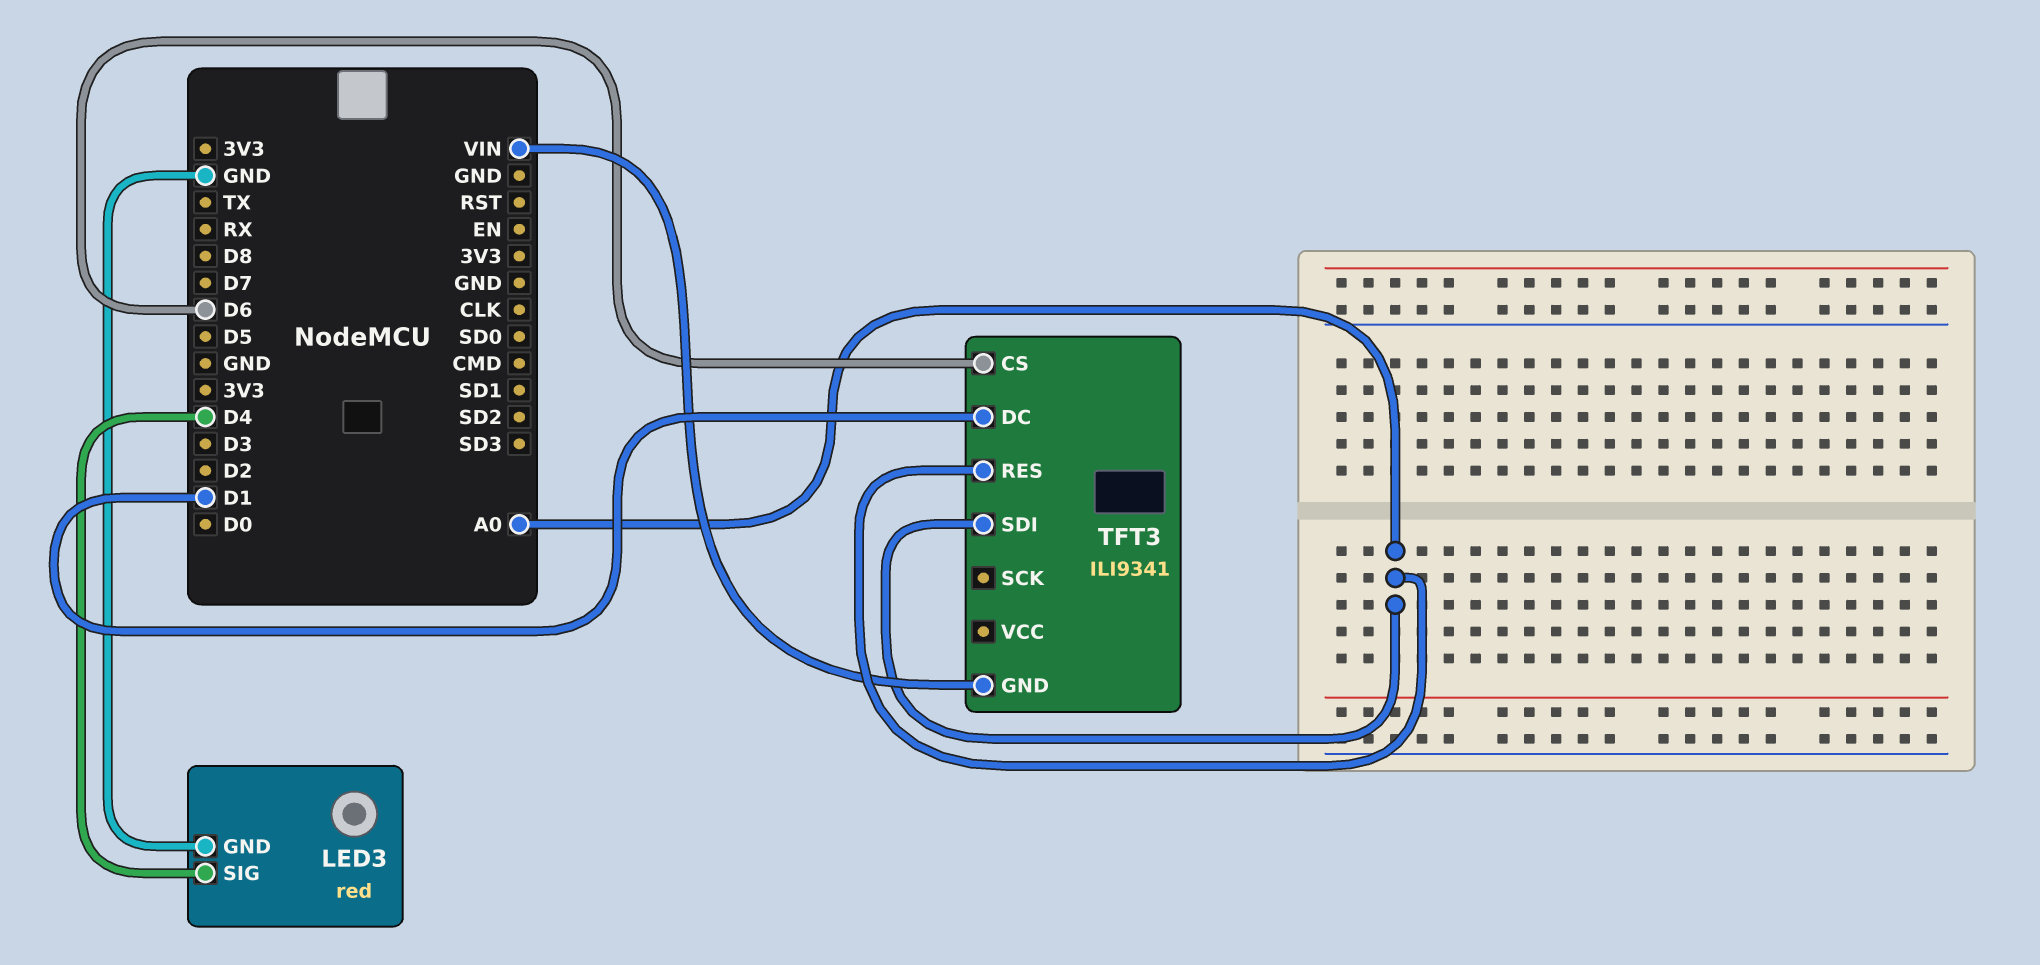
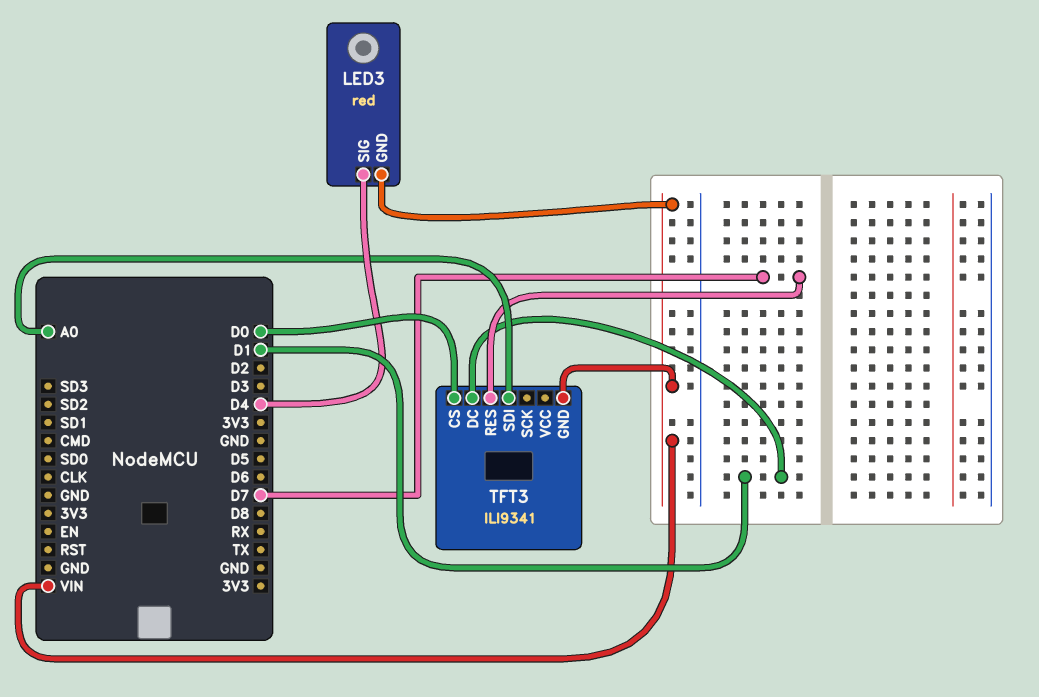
LED3 pin GND: GND -> VIN
TFT3 pin CS: D6 -> D0
TFT3 pin RES: A0 -> D7

